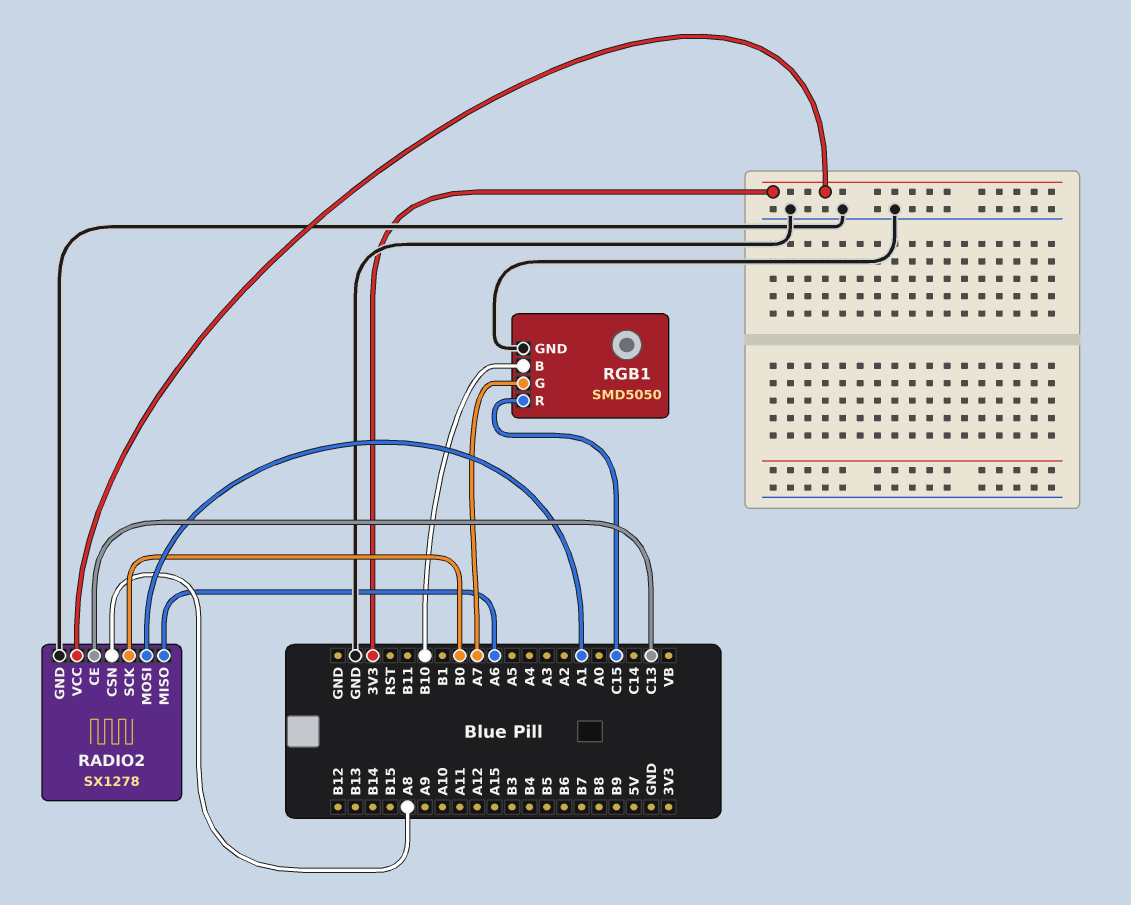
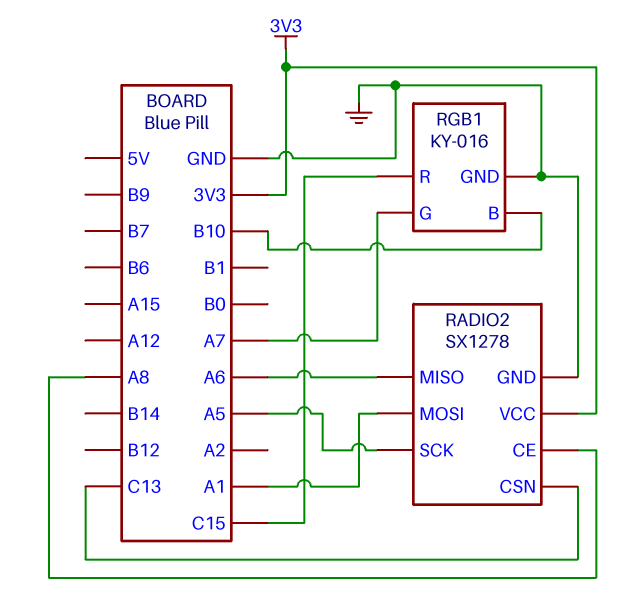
RADIO2 pin CE: C13 -> A8
RADIO2 pin CSN: A8 -> C13
RADIO2 pin SCK: B0 -> A5
RGB1: SMD5050 -> KY-016

